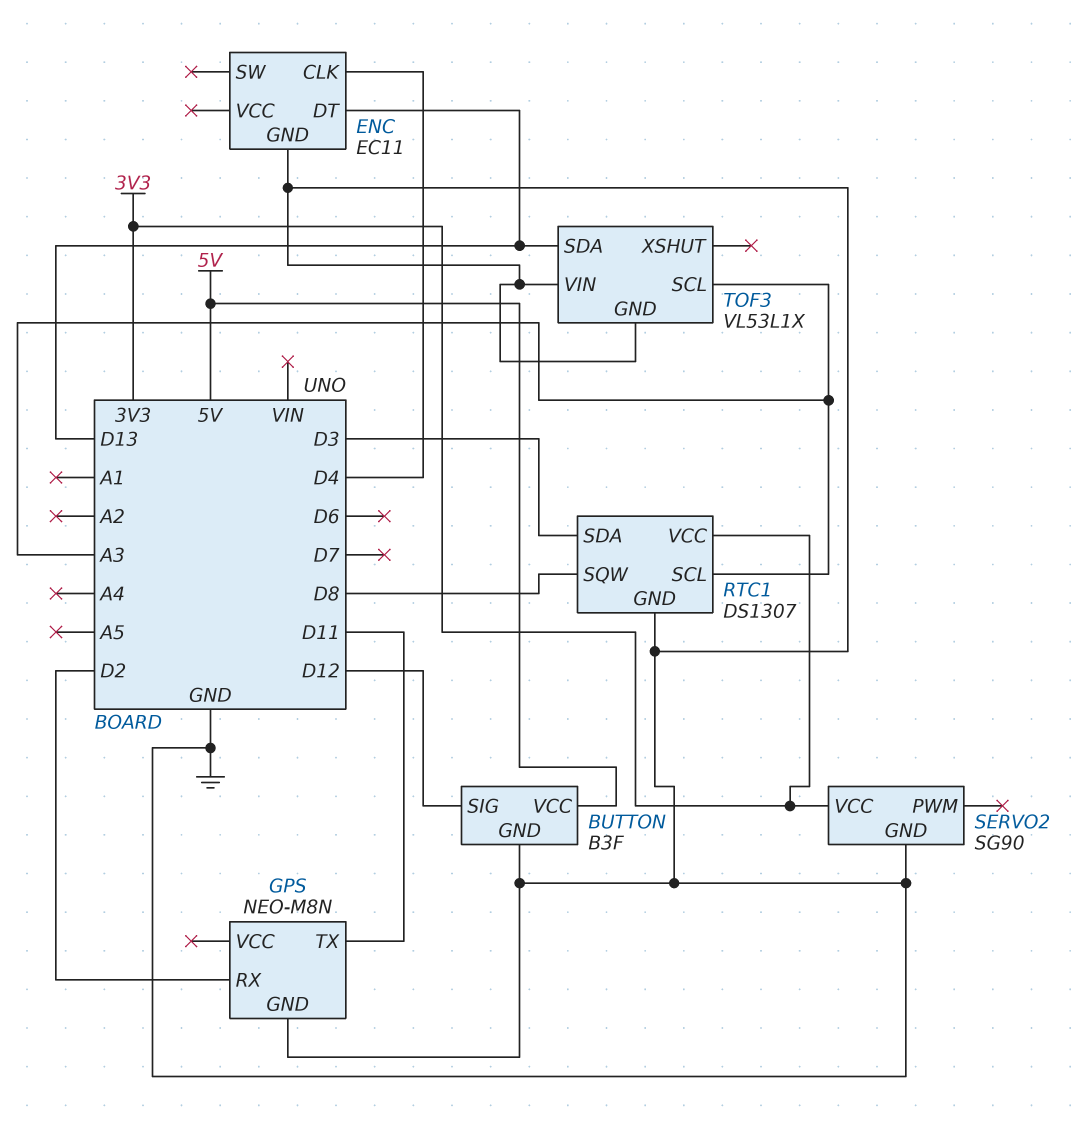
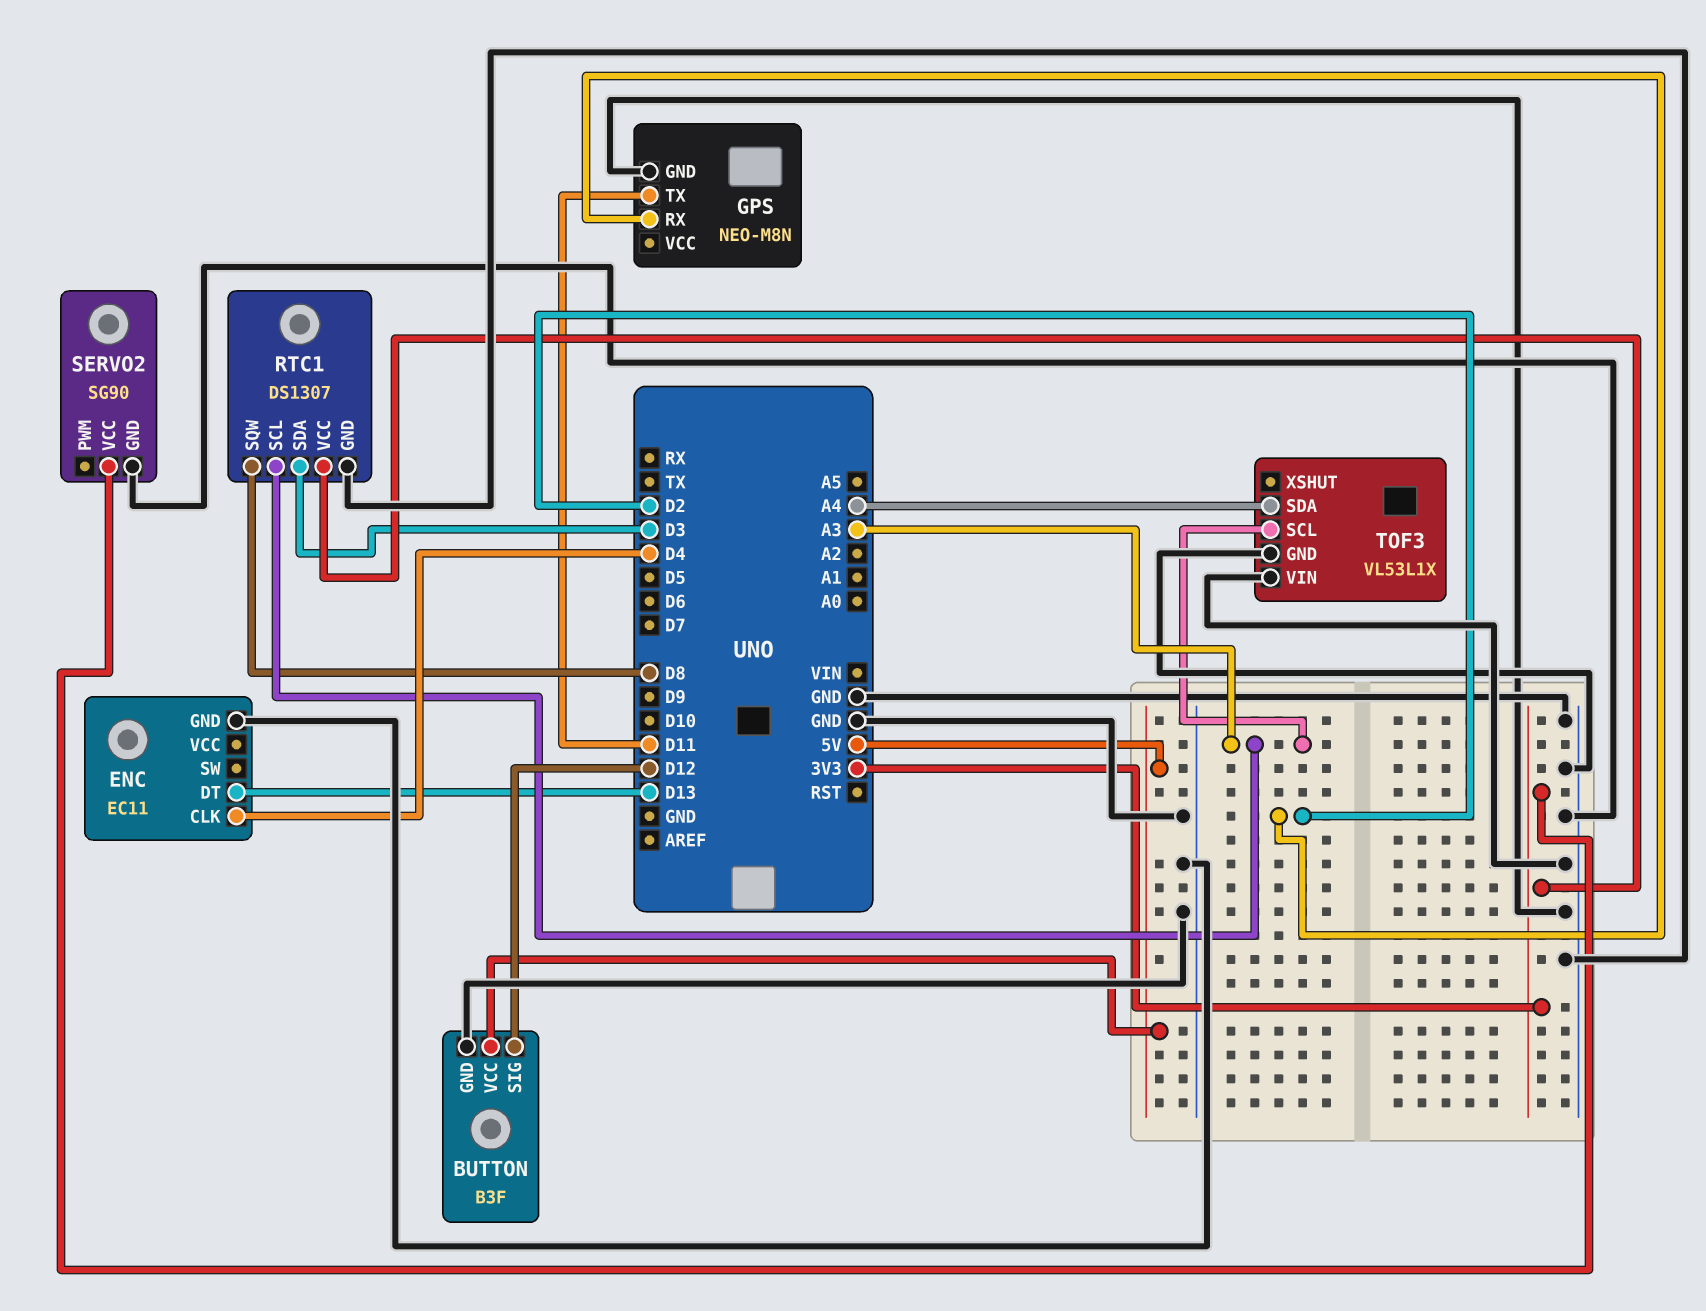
TOF3 pin SDA: D13 -> A4

